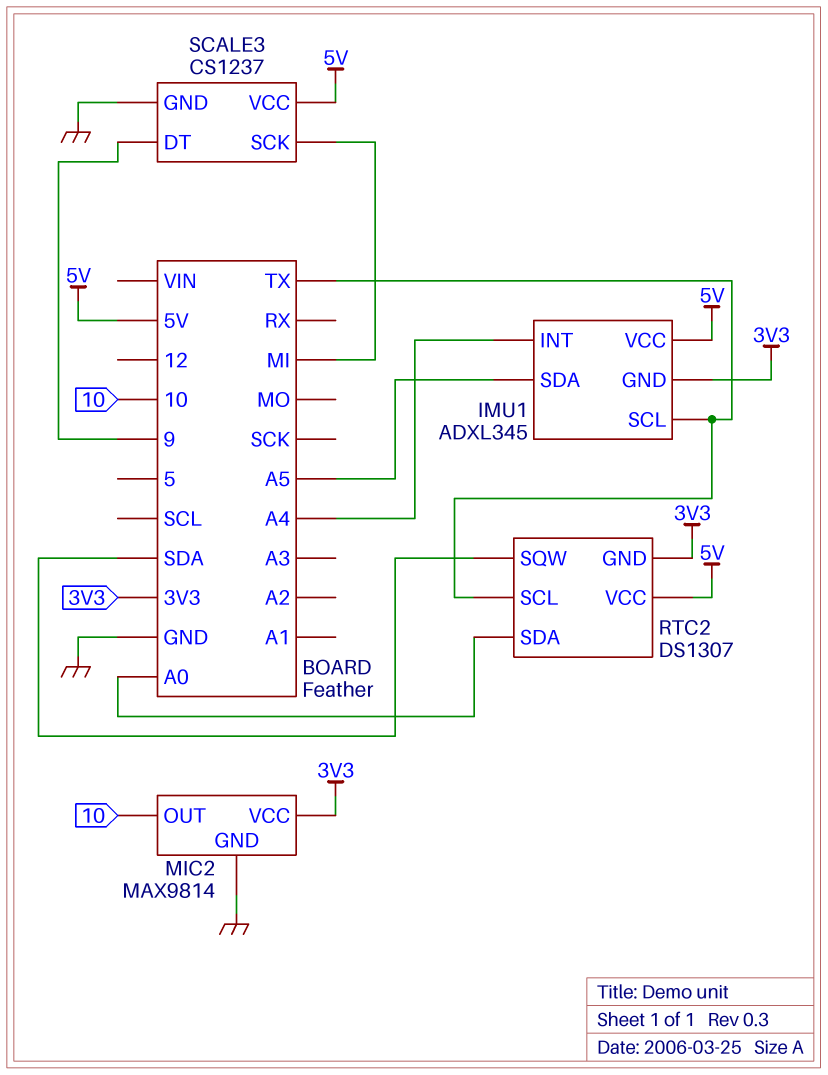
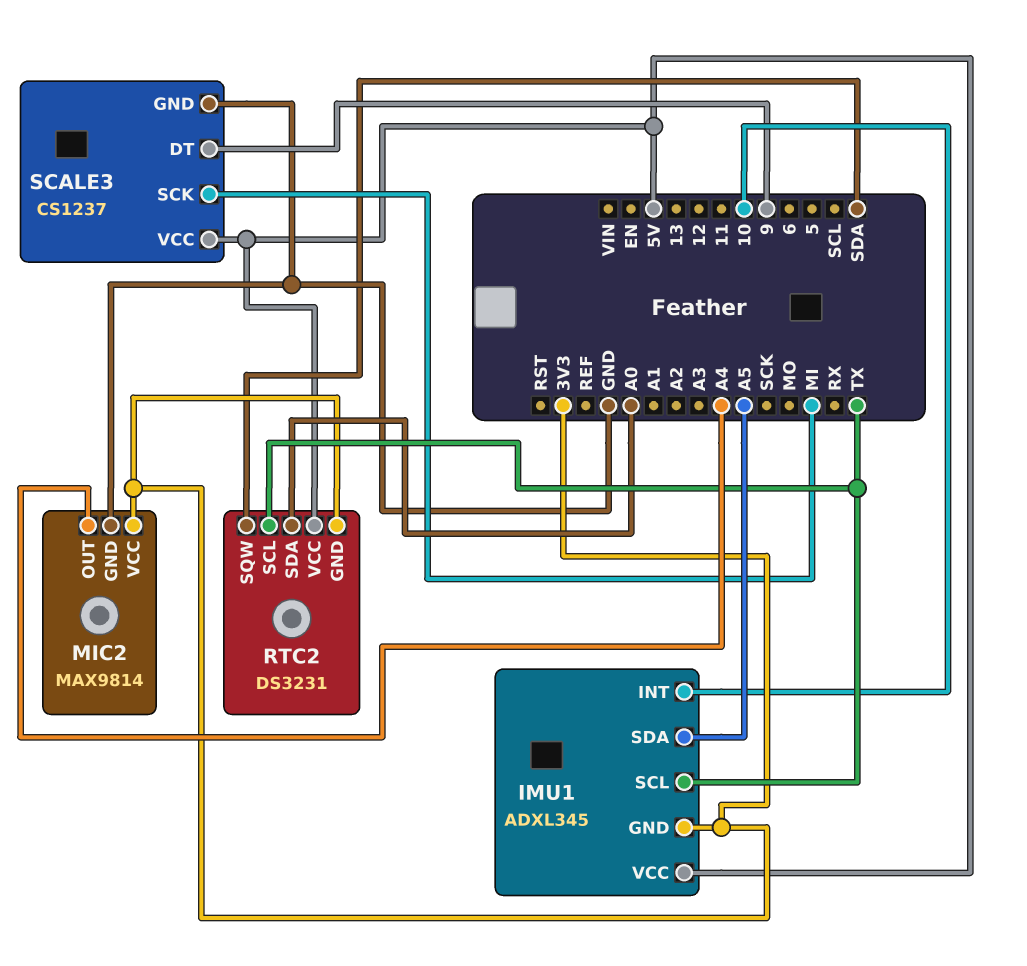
IMU1 pin INT: A4 -> 10
MIC2 pin OUT: 10 -> A4
RTC2: DS1307 -> DS3231

